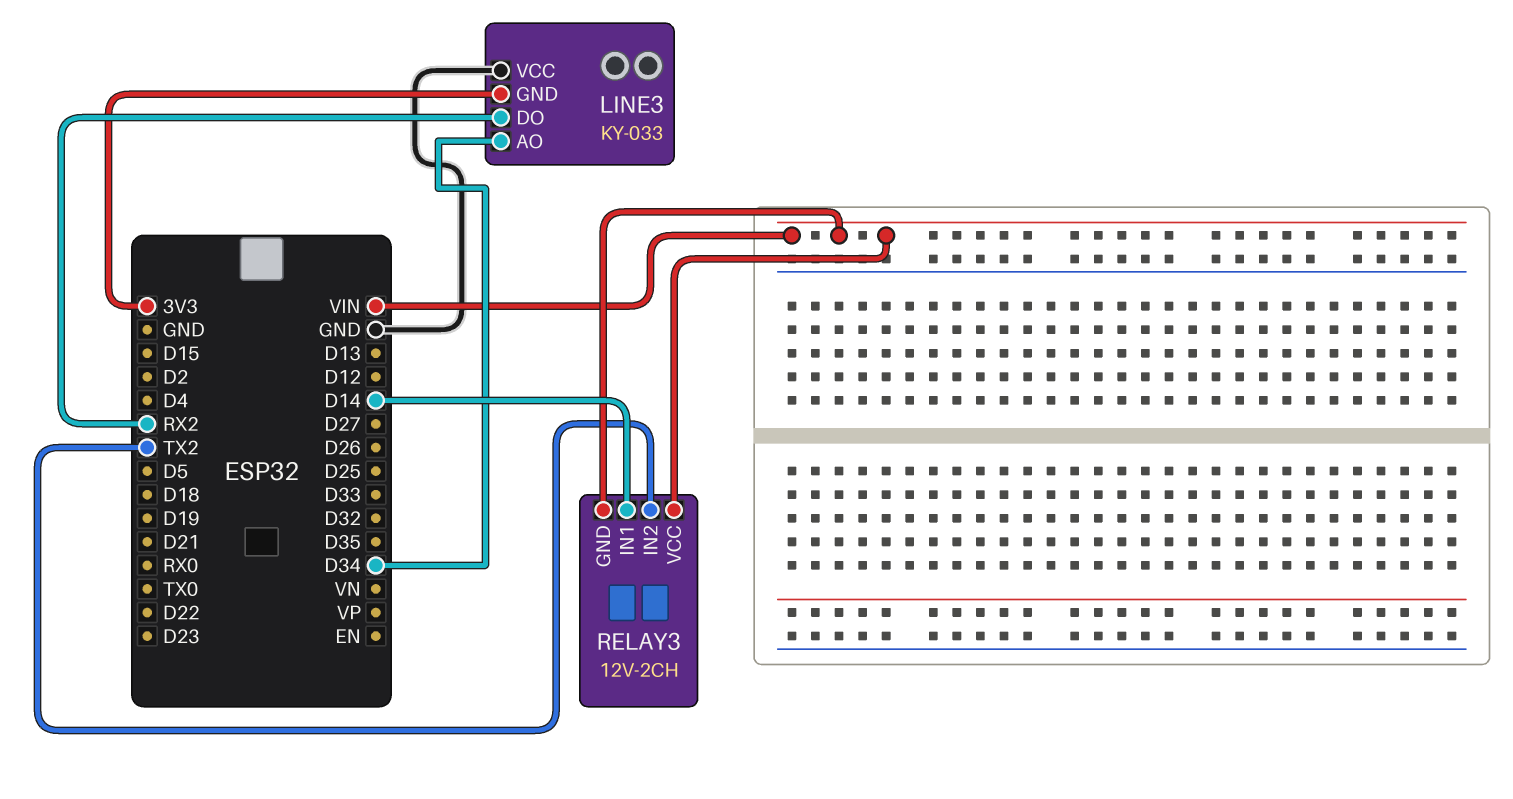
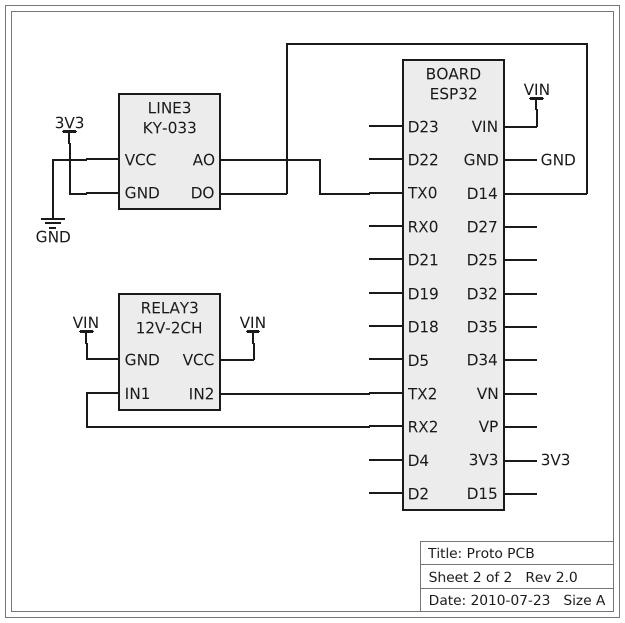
LINE3 pin AO: D34 -> TX0
LINE3 pin DO: RX2 -> D14
RELAY3 pin IN1: D14 -> RX2

